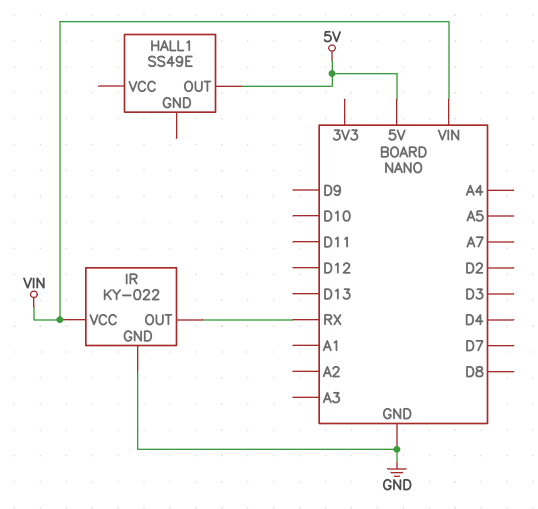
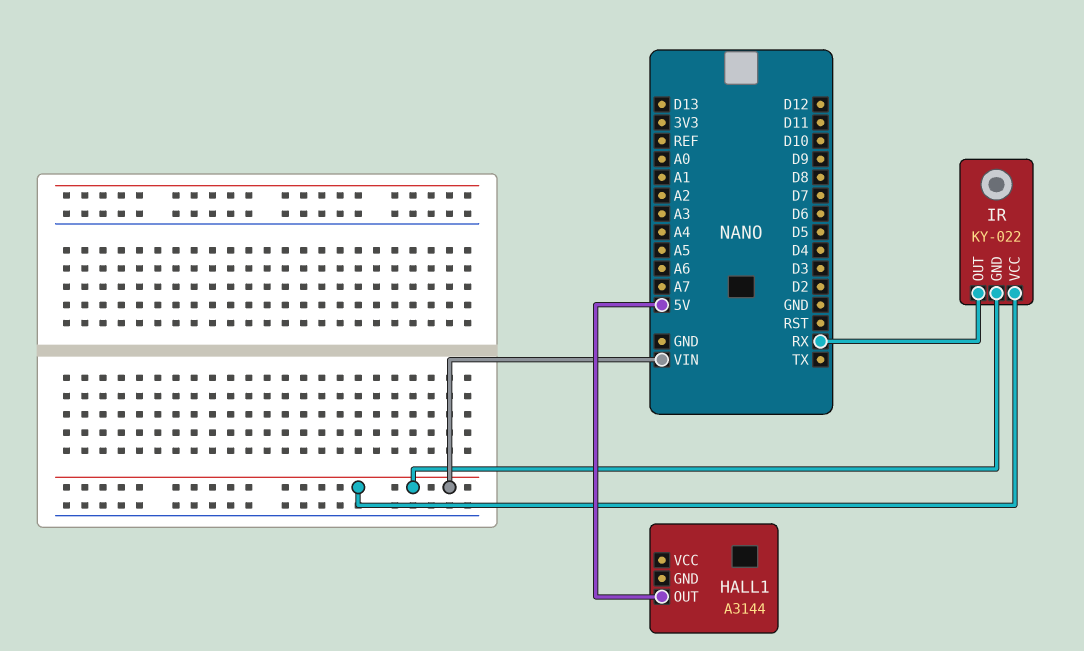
HALL1: SS49E -> A3144
IR pin GND: GND -> VIN

